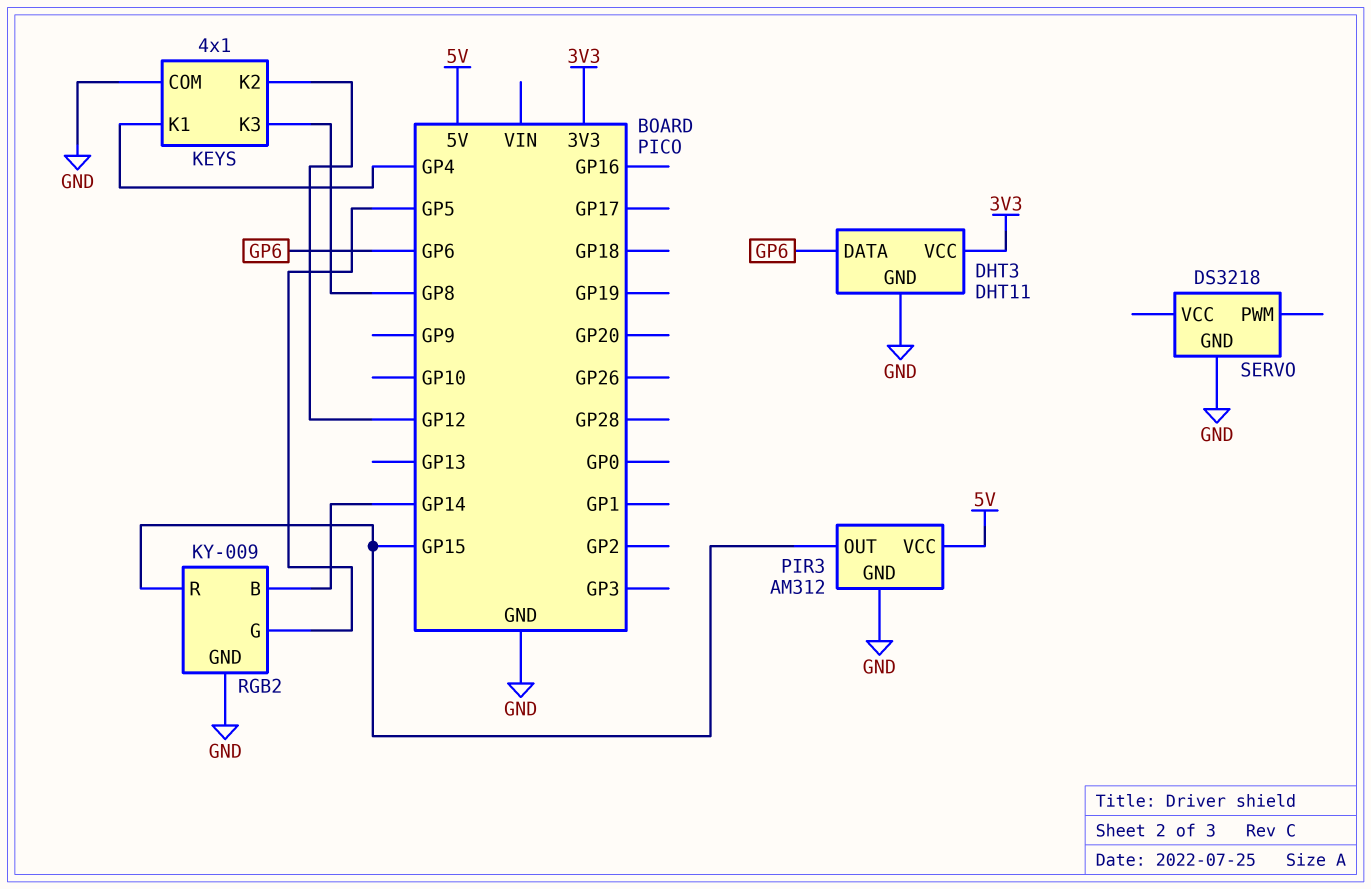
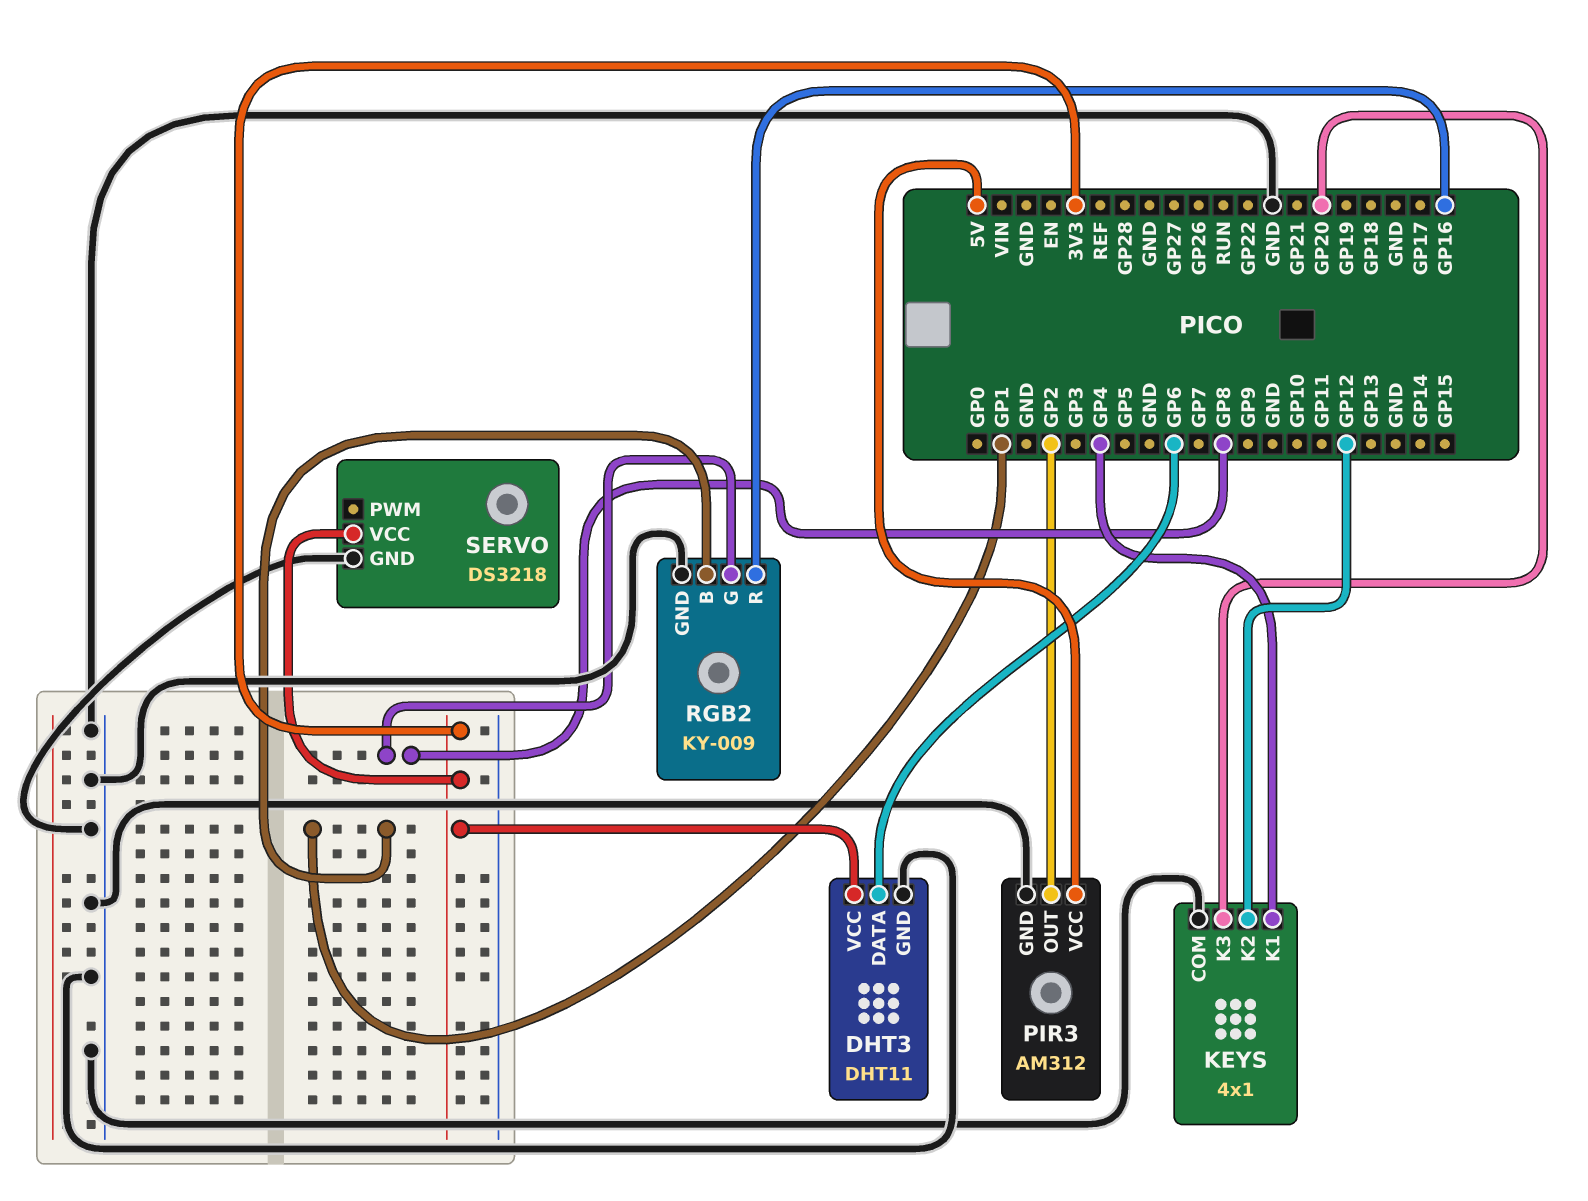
KEYS pin K3: GP8 -> GP20
PIR3 pin OUT: GP15 -> GP2
RGB2 pin B: GP14 -> GP1
RGB2 pin G: GP5 -> GP8
RGB2 pin R: GP15 -> GP16
SERVO pin VCC: none -> 3V3

